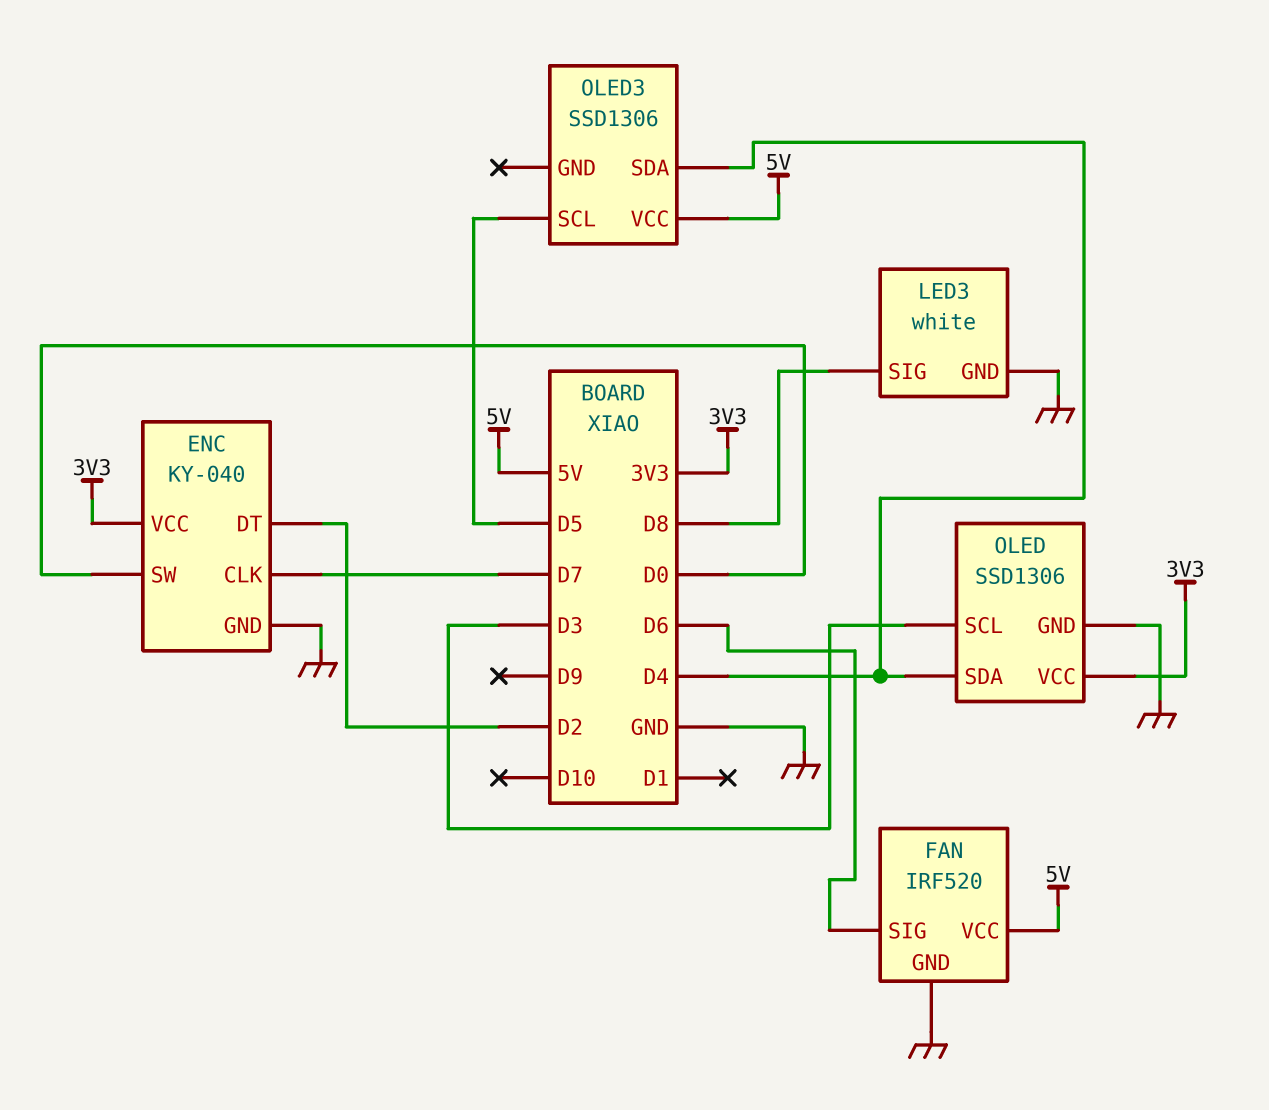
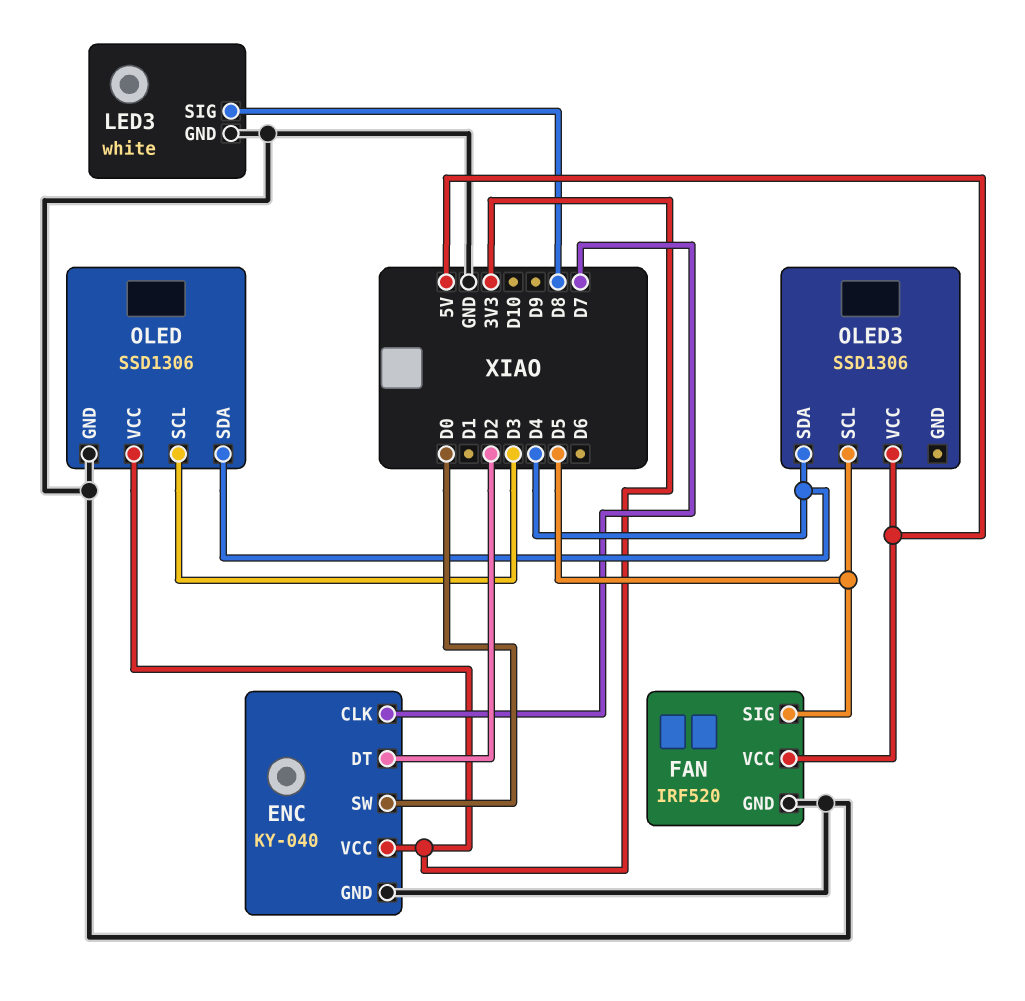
FAN pin SIG: D6 -> D5

